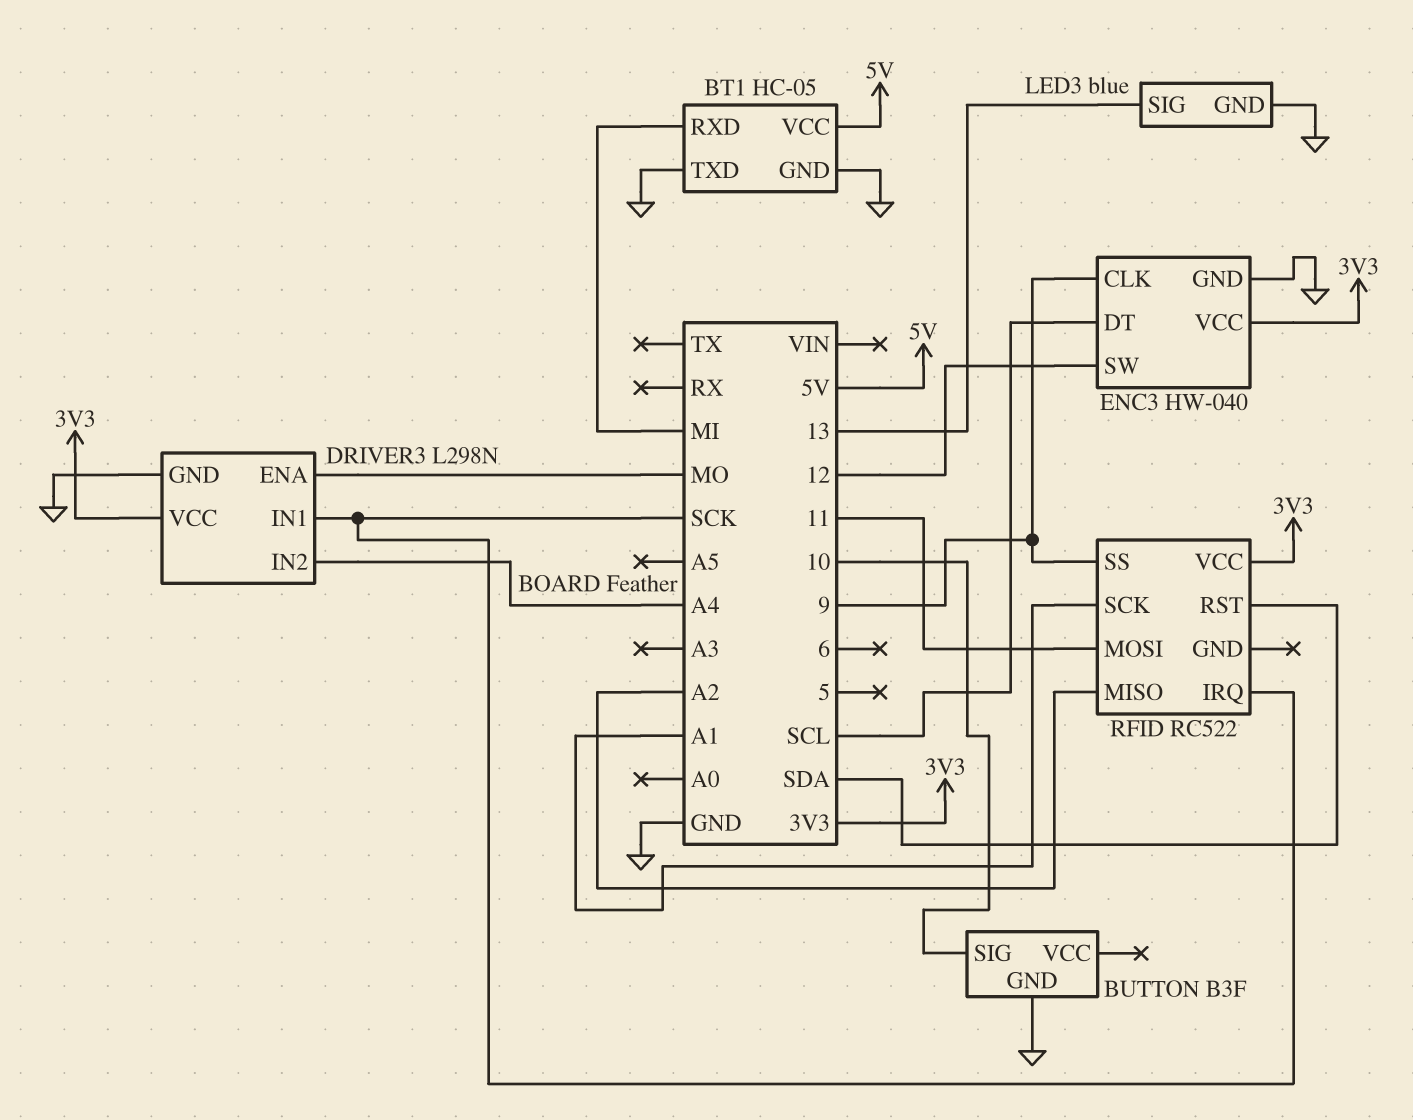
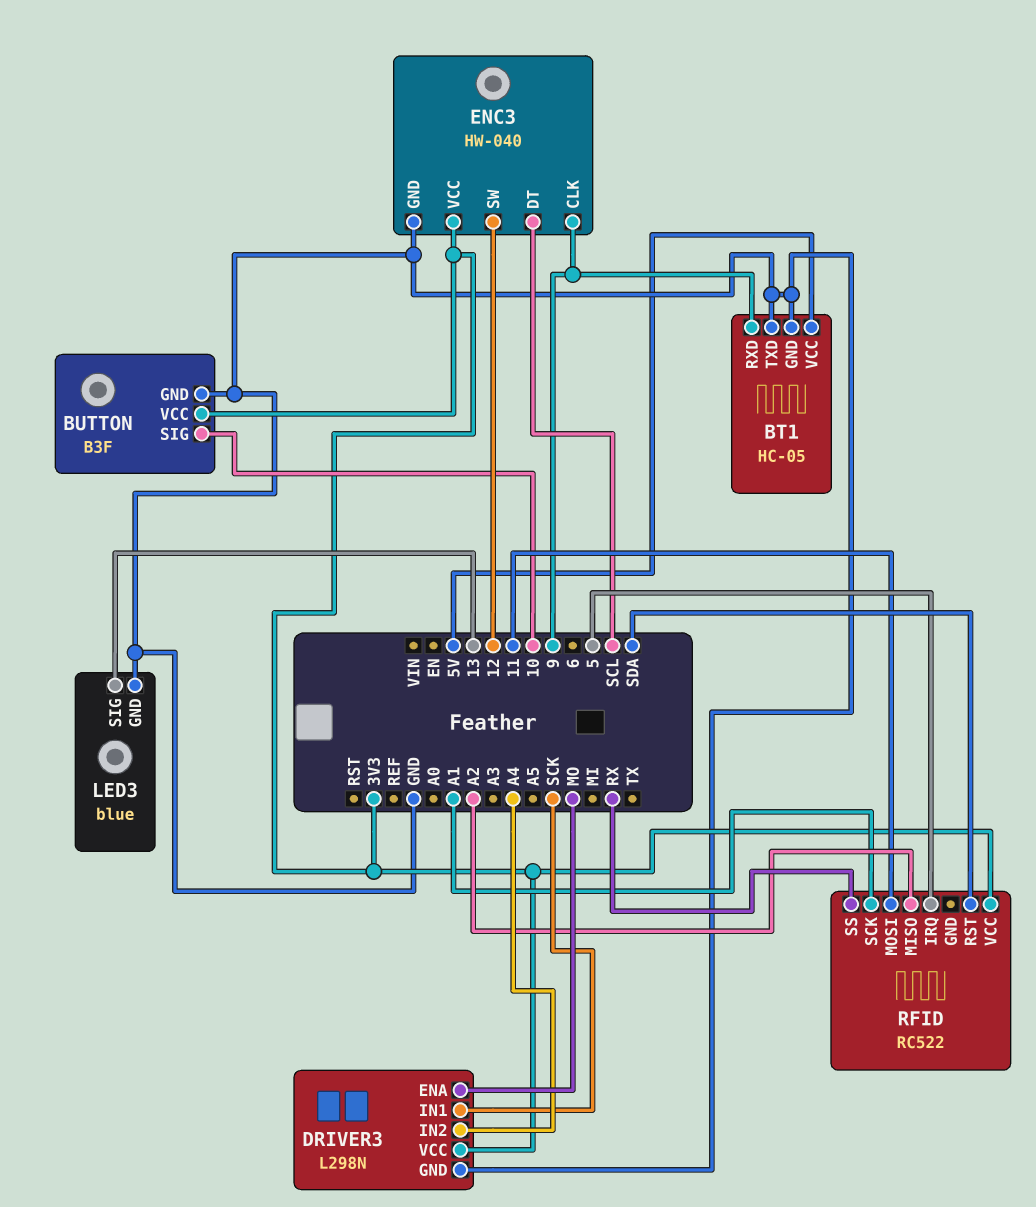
BT1 pin RXD: MI -> 9
BUTTON pin VCC: none -> 3V3
RFID pin IRQ: SCK -> 5
RFID pin SS: 9 -> RX

